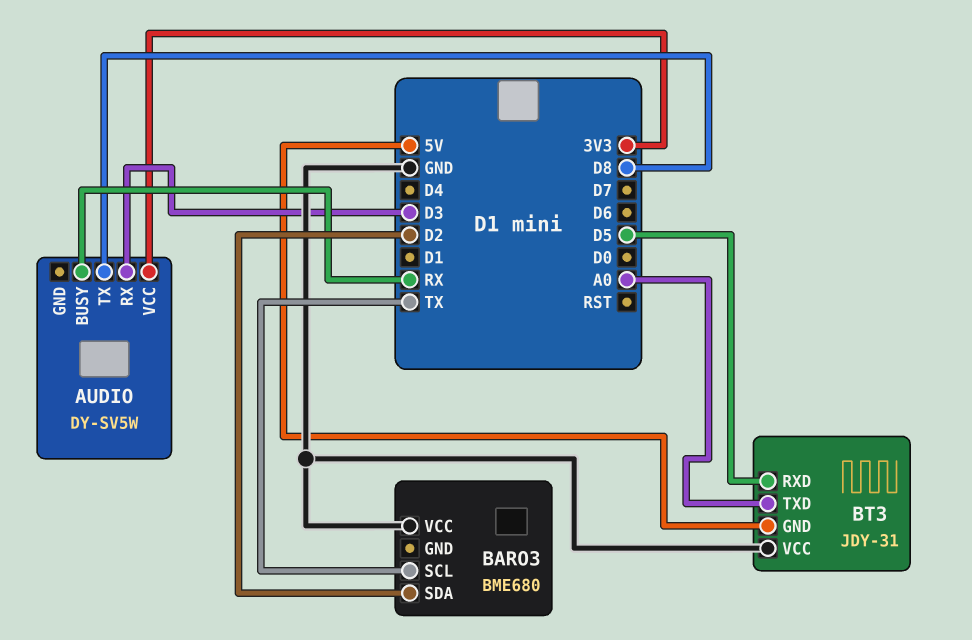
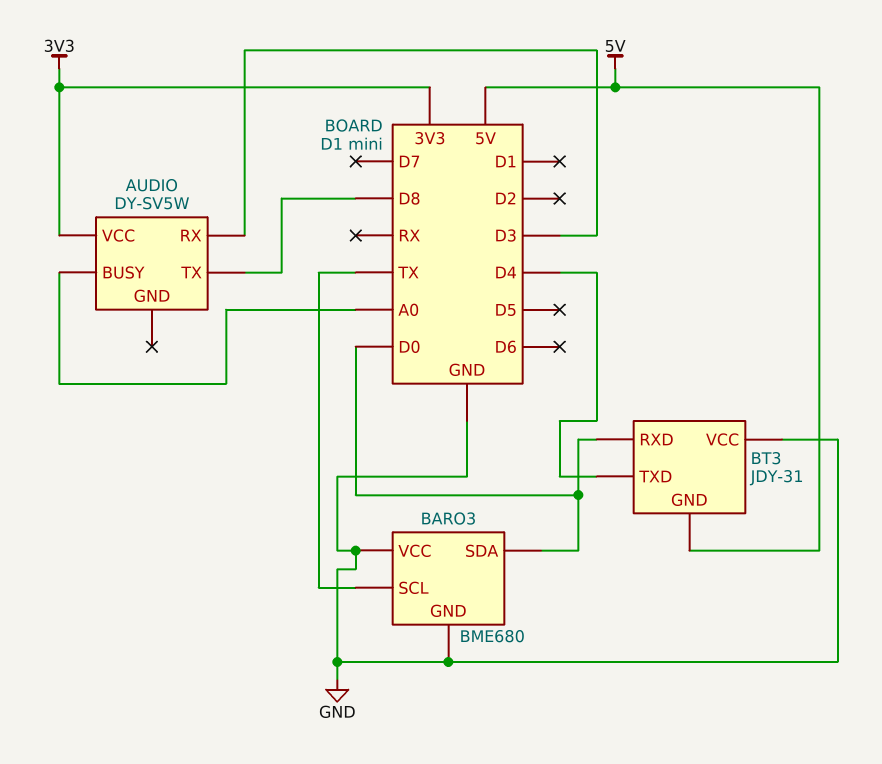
AUDIO pin BUSY: RX -> A0
BARO3 pin GND: none -> GND
BARO3 pin SDA: D2 -> D0
BT3 pin RXD: D5 -> D0
BT3 pin TXD: A0 -> D4

